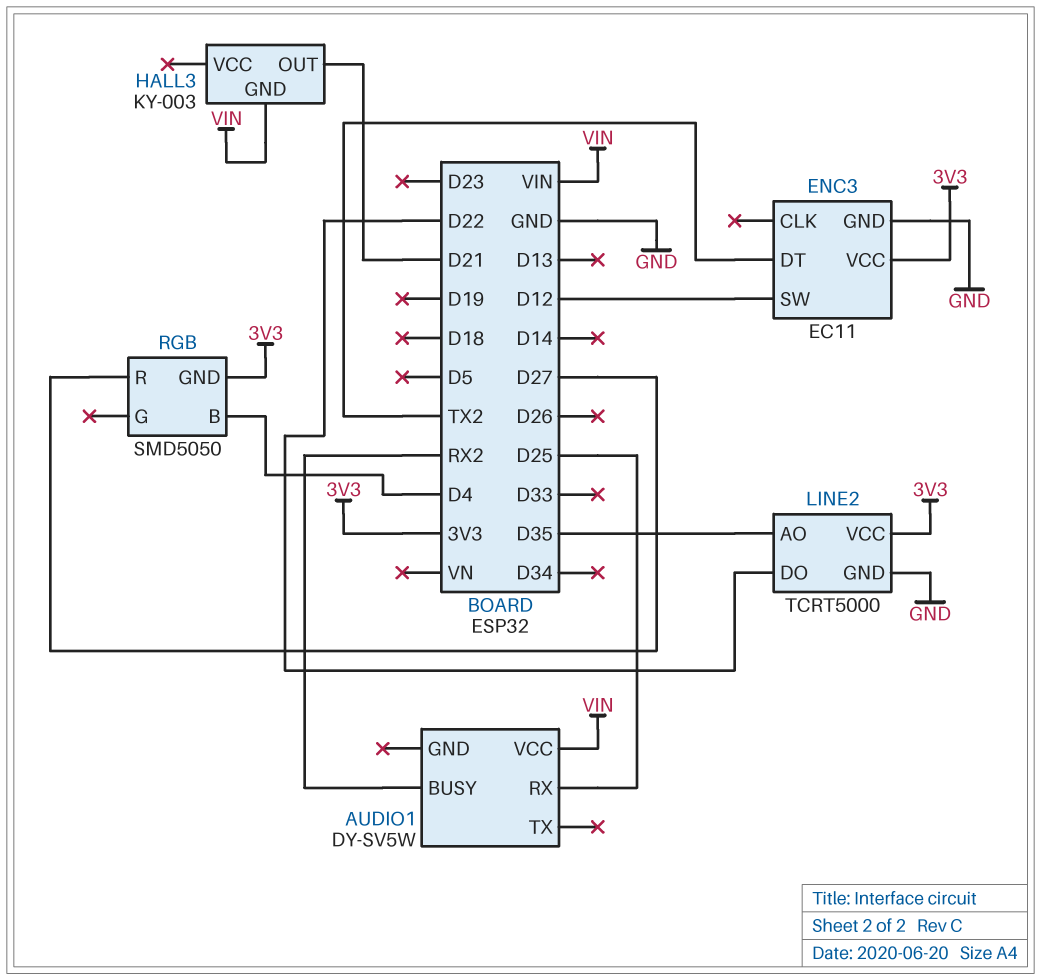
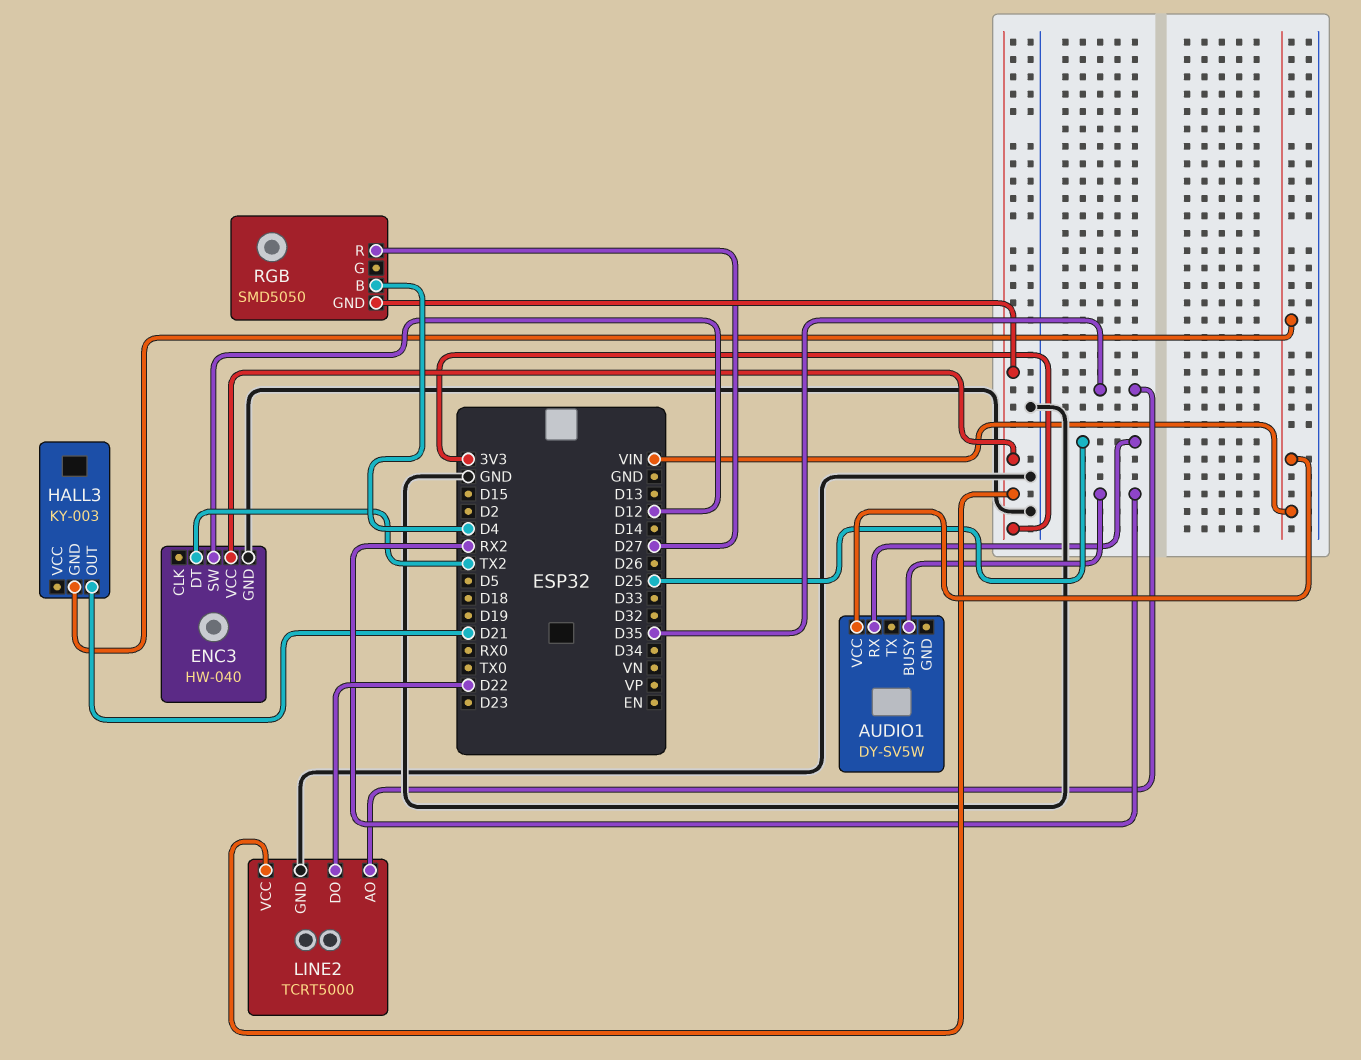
ENC3: EC11 -> HW-040

